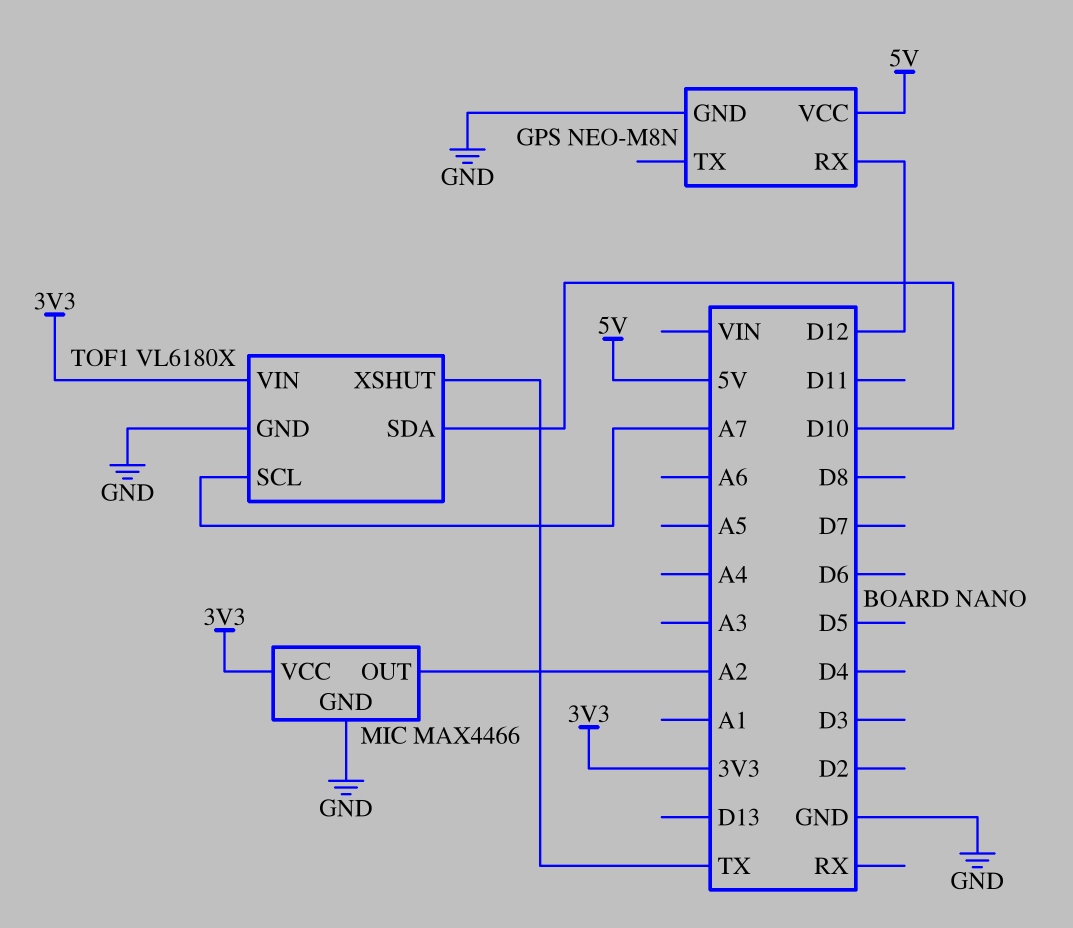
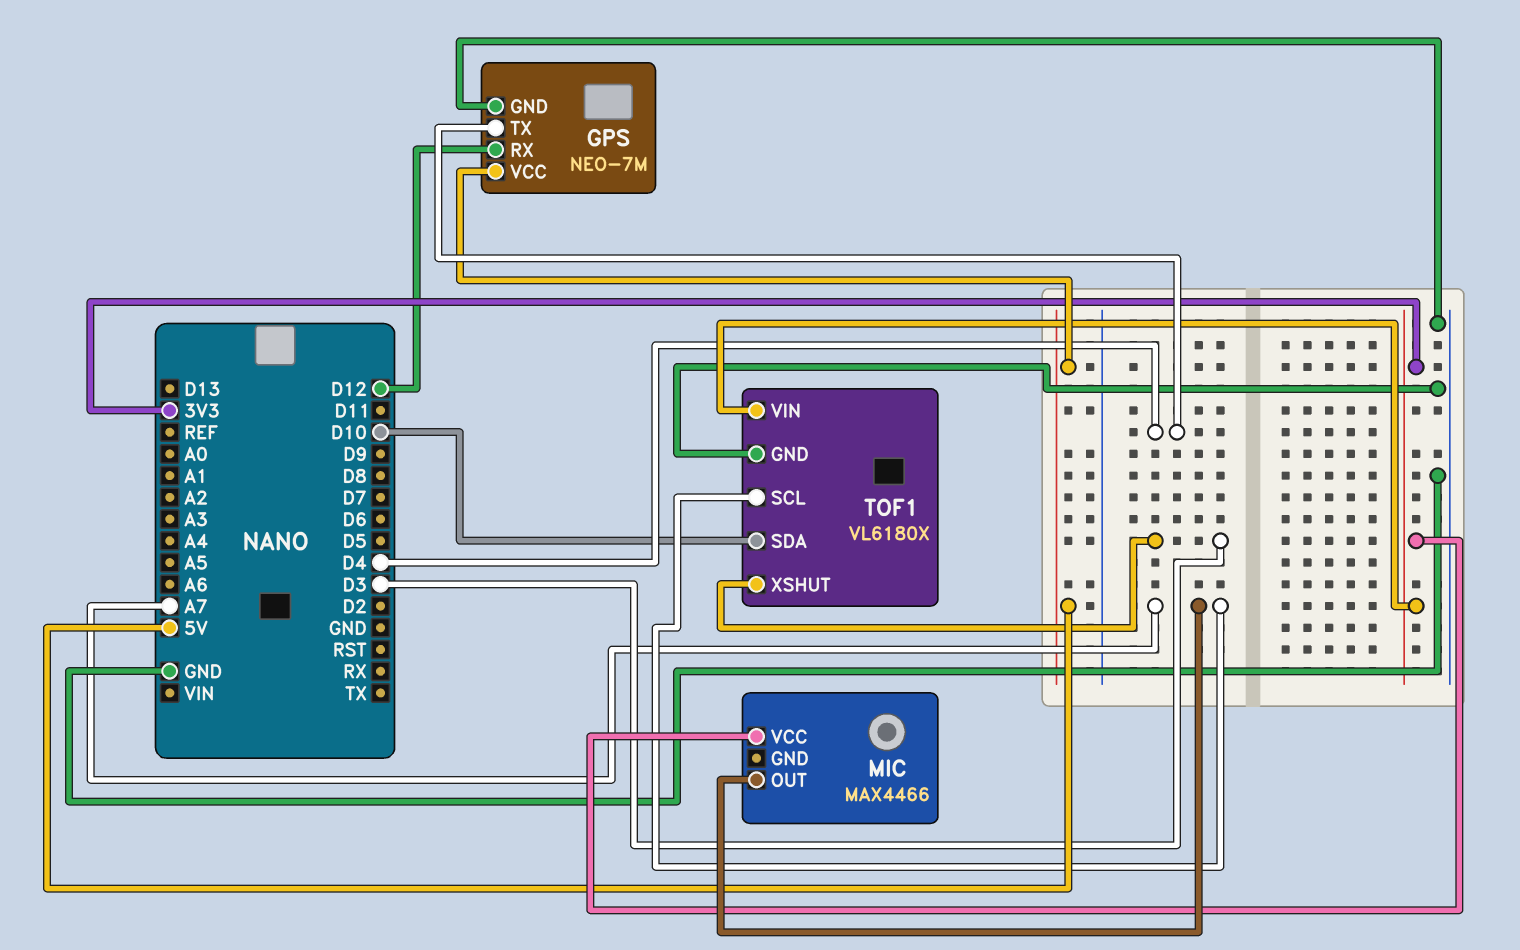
GPS: NEO-M8N -> NEO-7M
GPS pin TX: none -> D4
MIC pin GND: GND -> none
MIC pin OUT: A2 -> A7
TOF1 pin XSHUT: TX -> D3

